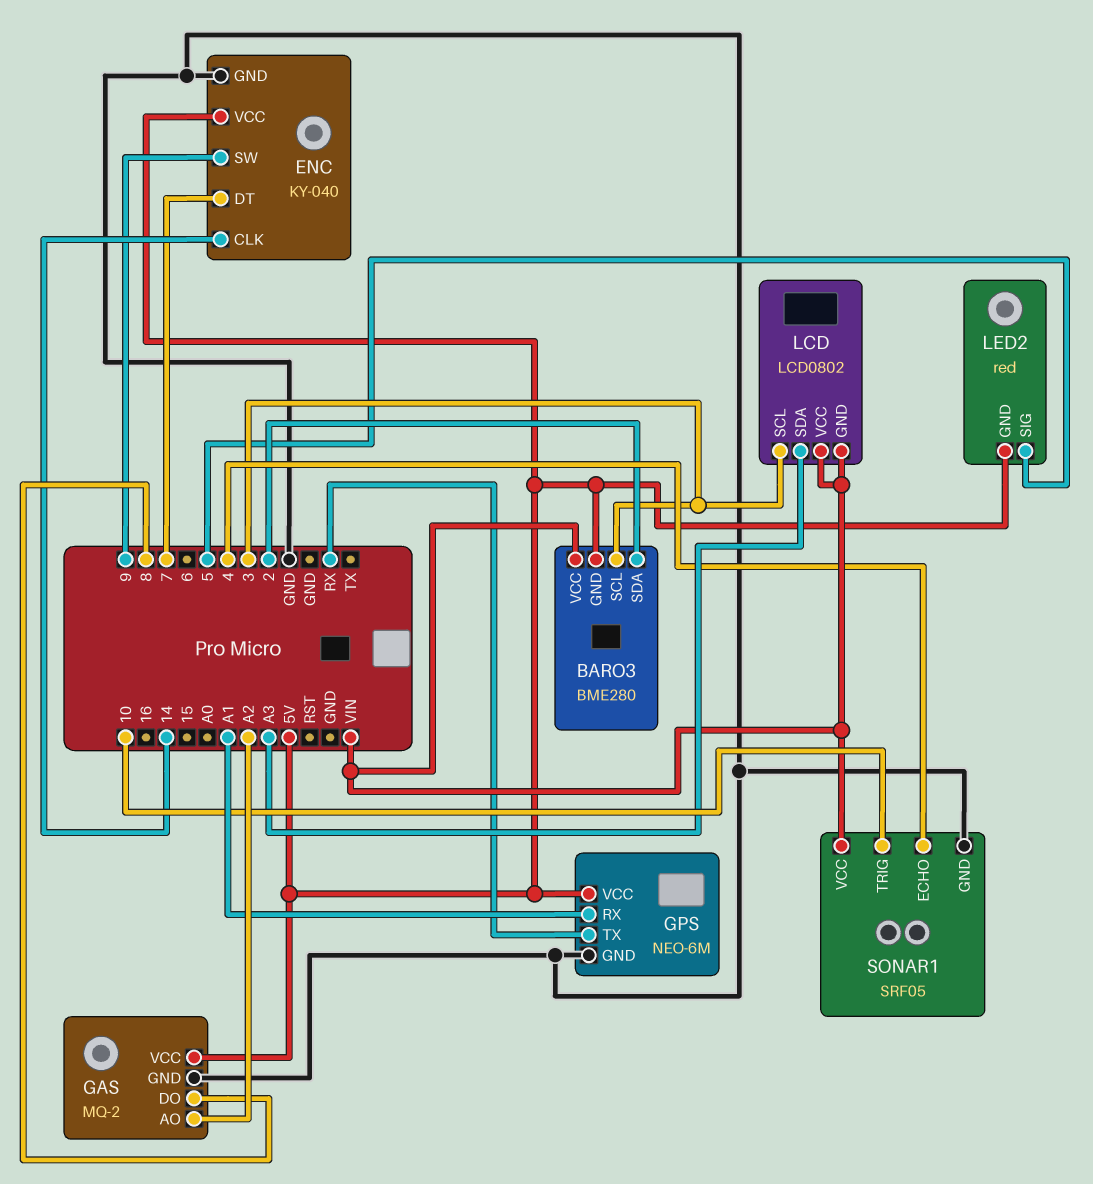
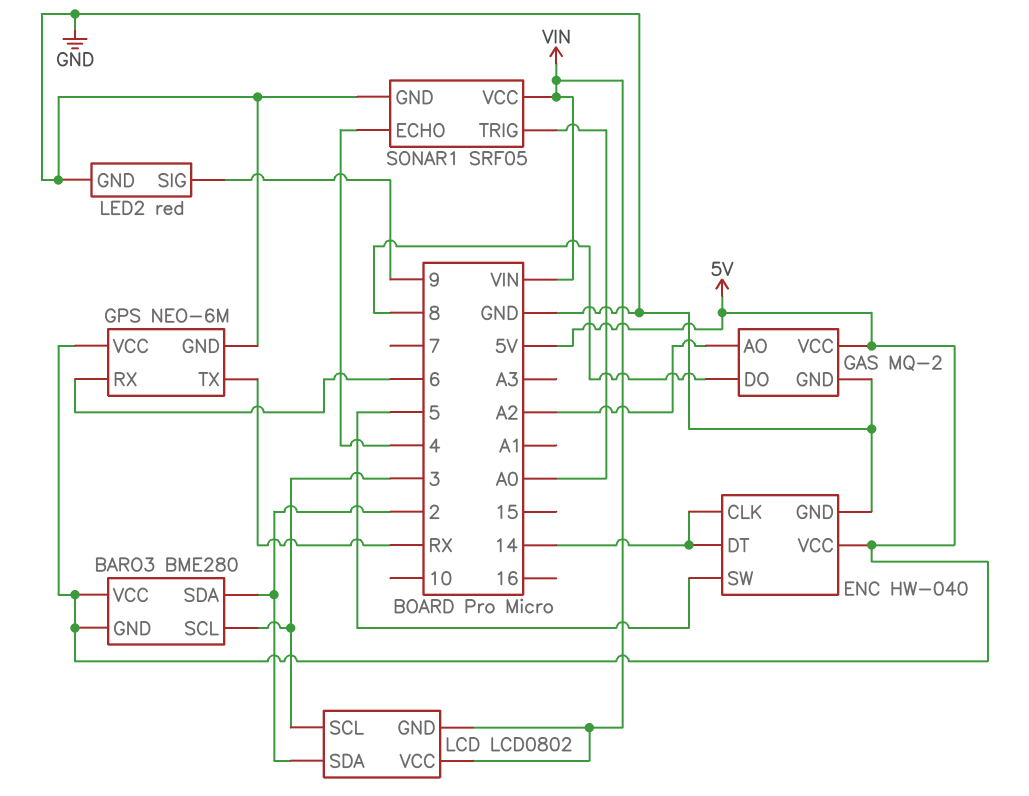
BARO3 pin VCC: VIN -> 5V
ENC: KY-040 -> HW-040
ENC pin DT: 7 -> 14
ENC pin SW: 9 -> 5
GPS pin RX: A1 -> 6
LCD pin SDA: A3 -> 2
LED2 pin GND: 5V -> GND
LED2 pin SIG: 5 -> 9
SONAR1 pin TRIG: 10 -> A0

